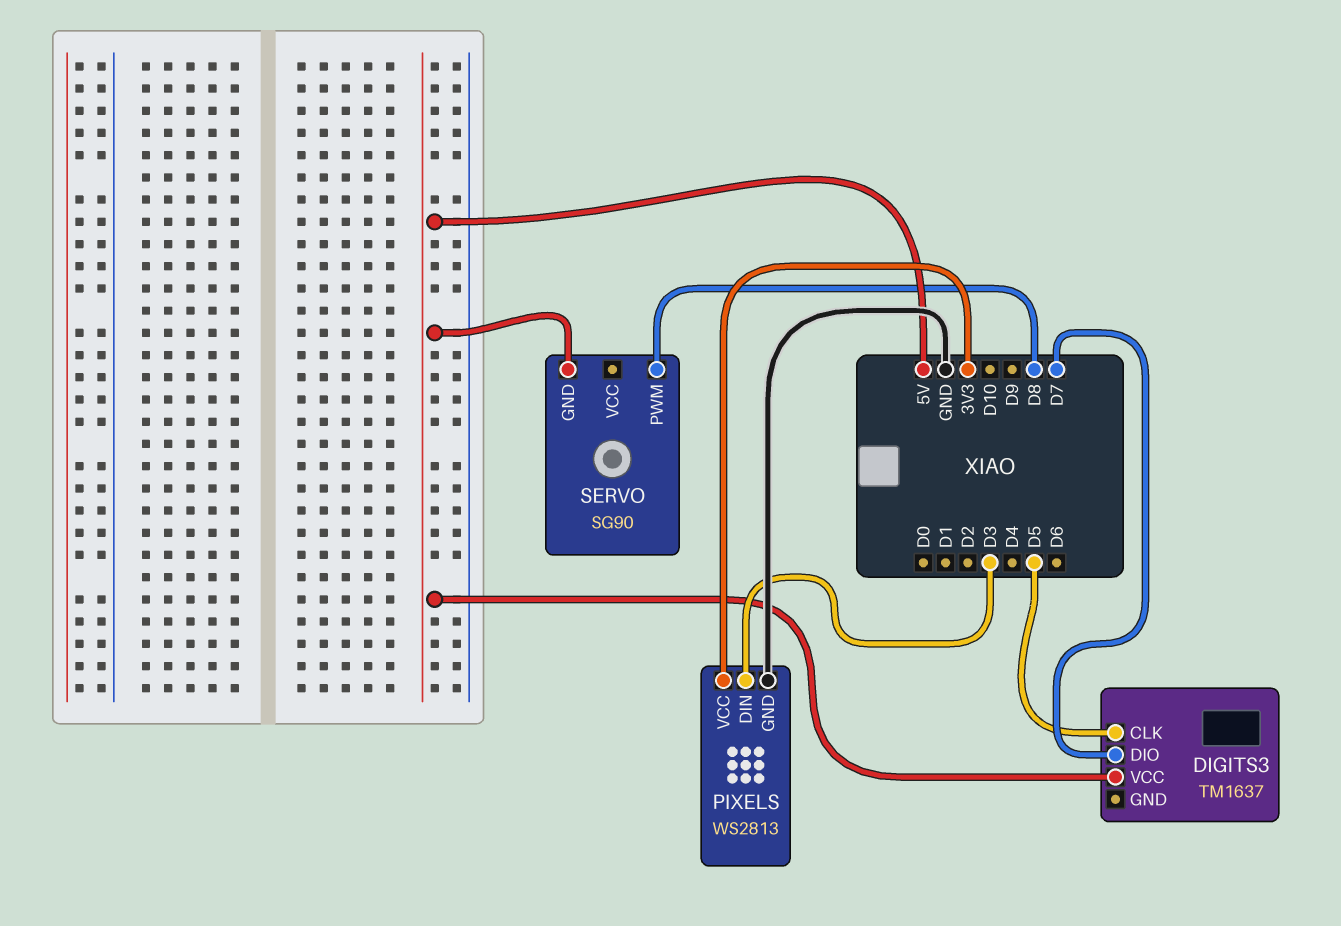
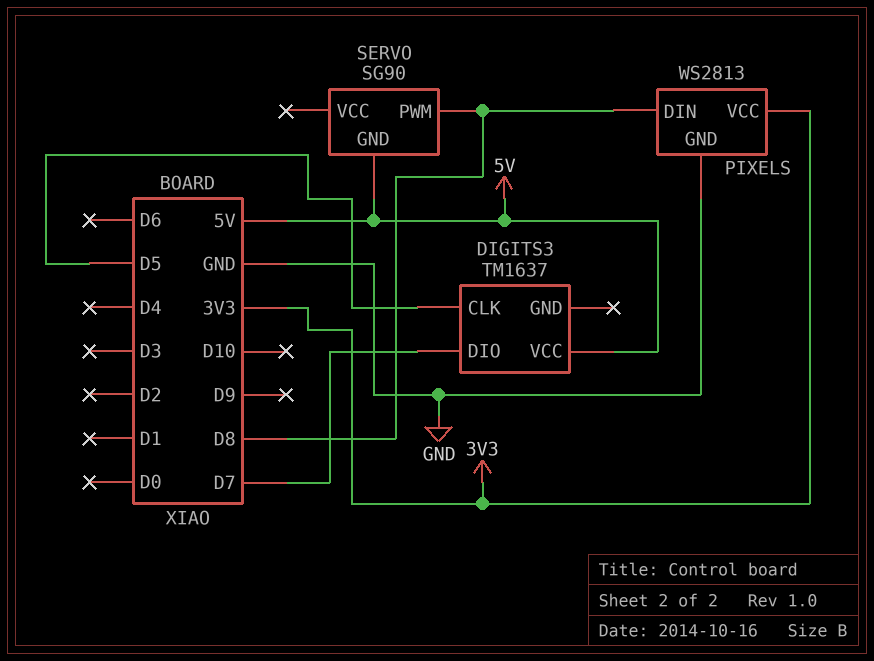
PIXELS pin DIN: D3 -> D8

